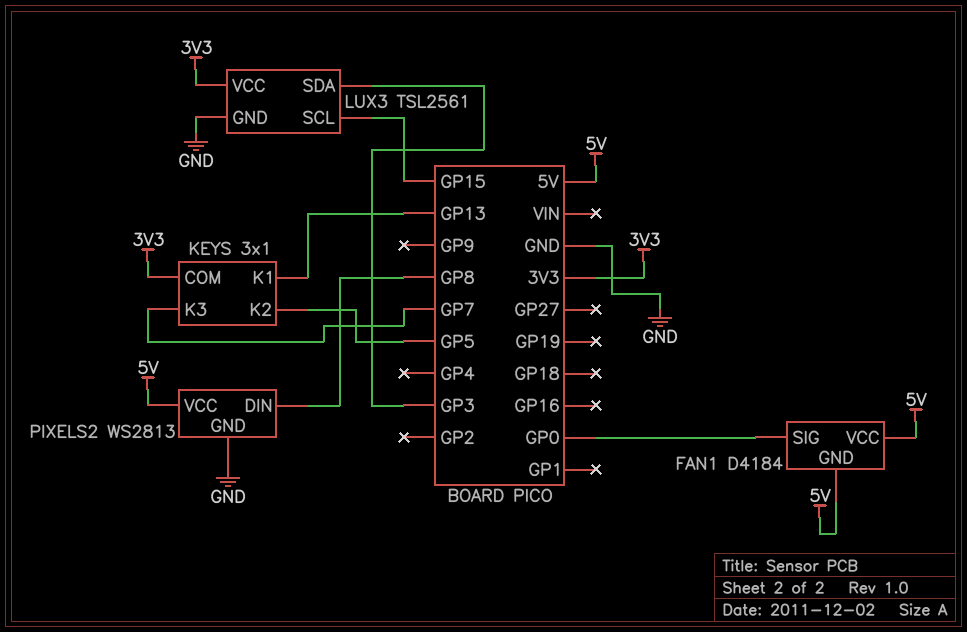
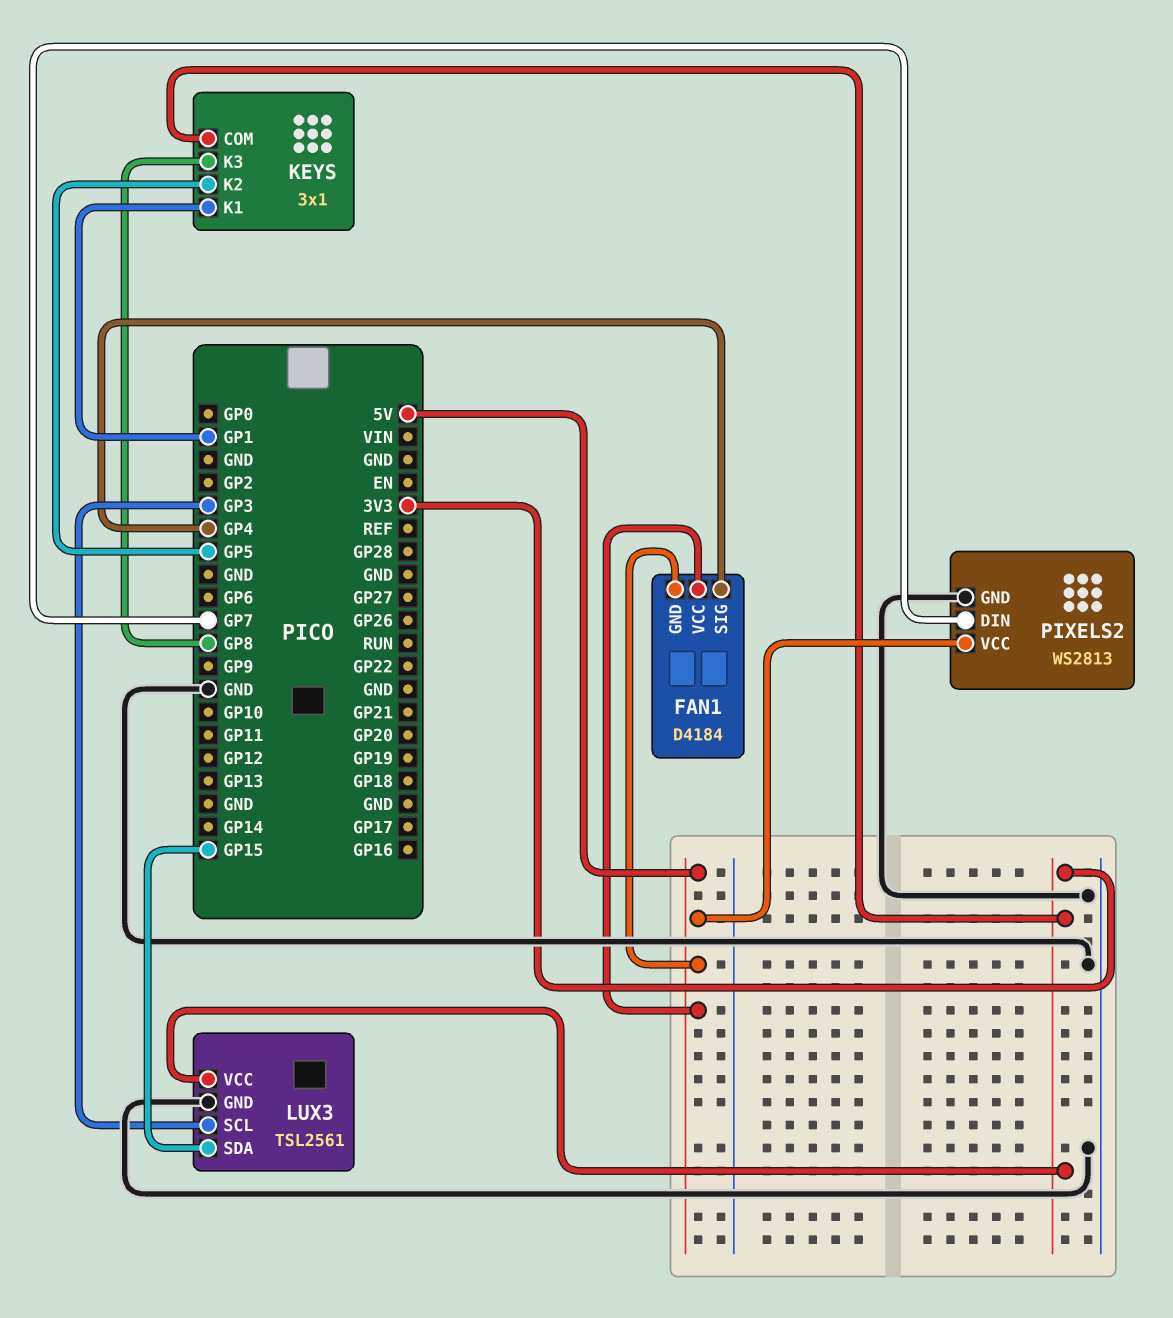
FAN1 pin SIG: GP0 -> GP4
KEYS pin K1: GP13 -> GP1
KEYS pin K3: GP7 -> GP8
LUX3 pin SCL: GP15 -> GP3
LUX3 pin SDA: GP3 -> GP15
PIXELS2 pin DIN: GP8 -> GP7

